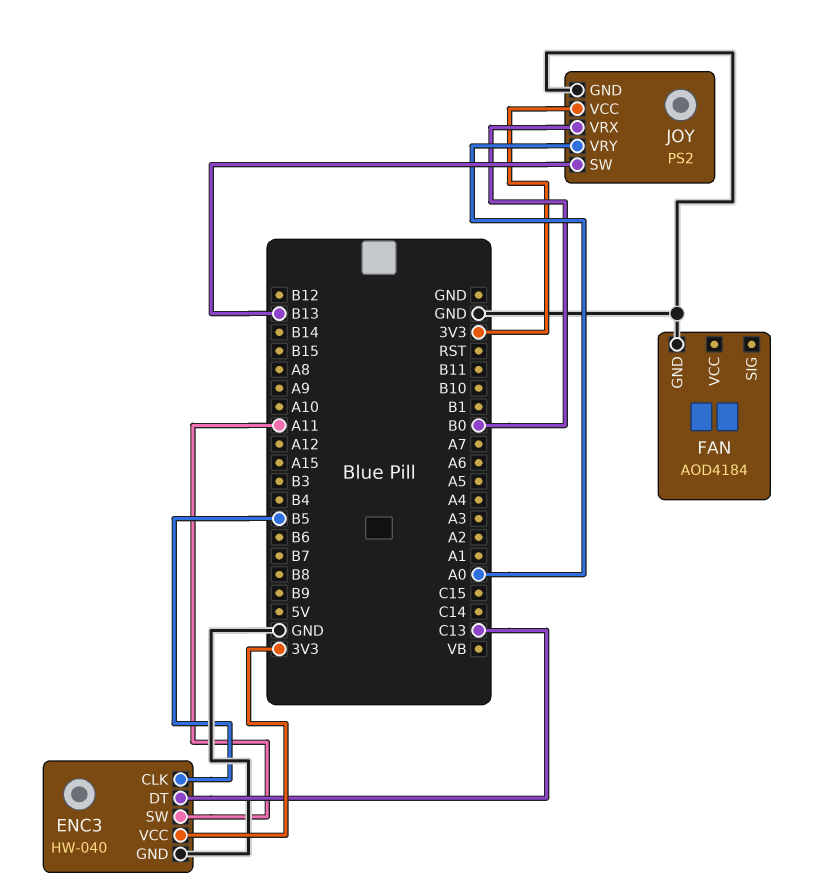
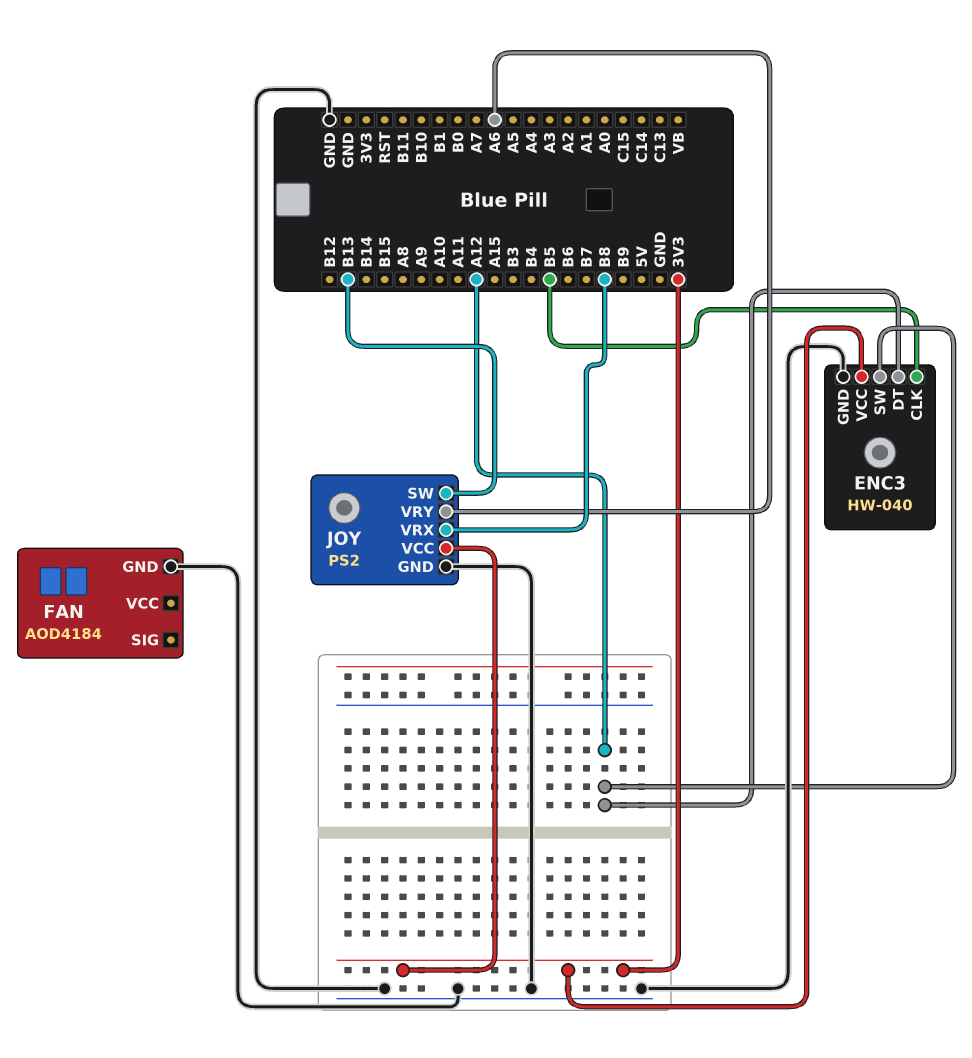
ENC3 pin DT: C13 -> A12
ENC3 pin SW: A11 -> A12
JOY pin VRX: B0 -> B8
JOY pin VRY: A0 -> A6

